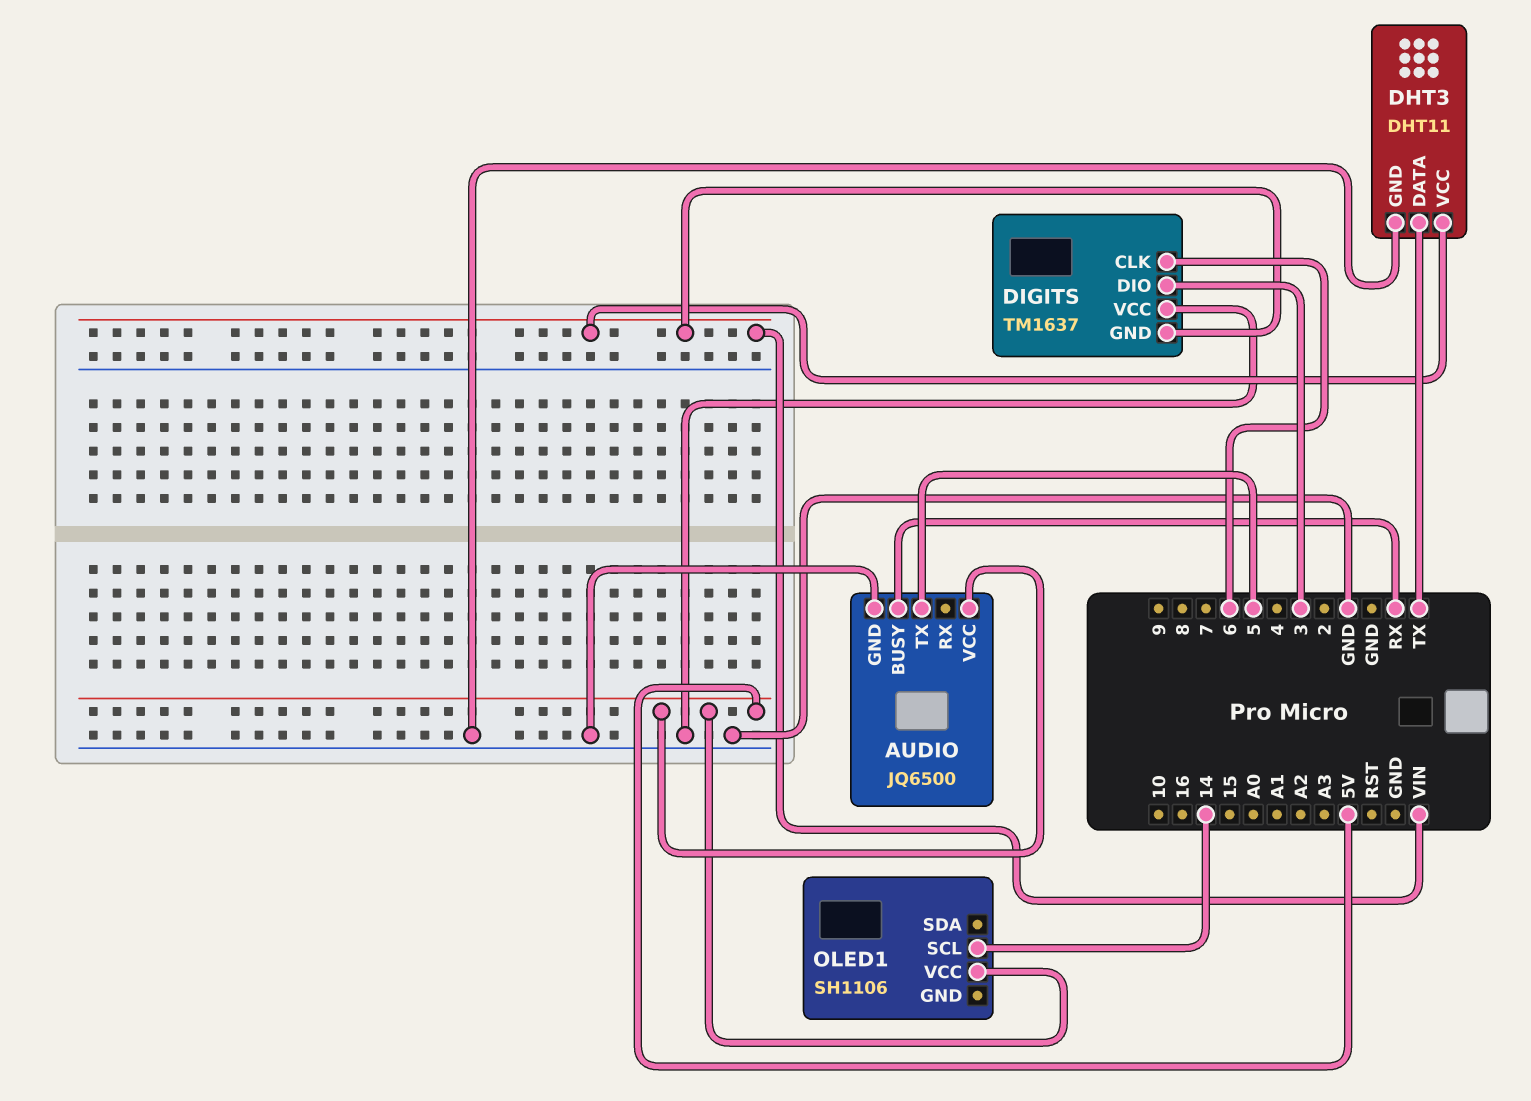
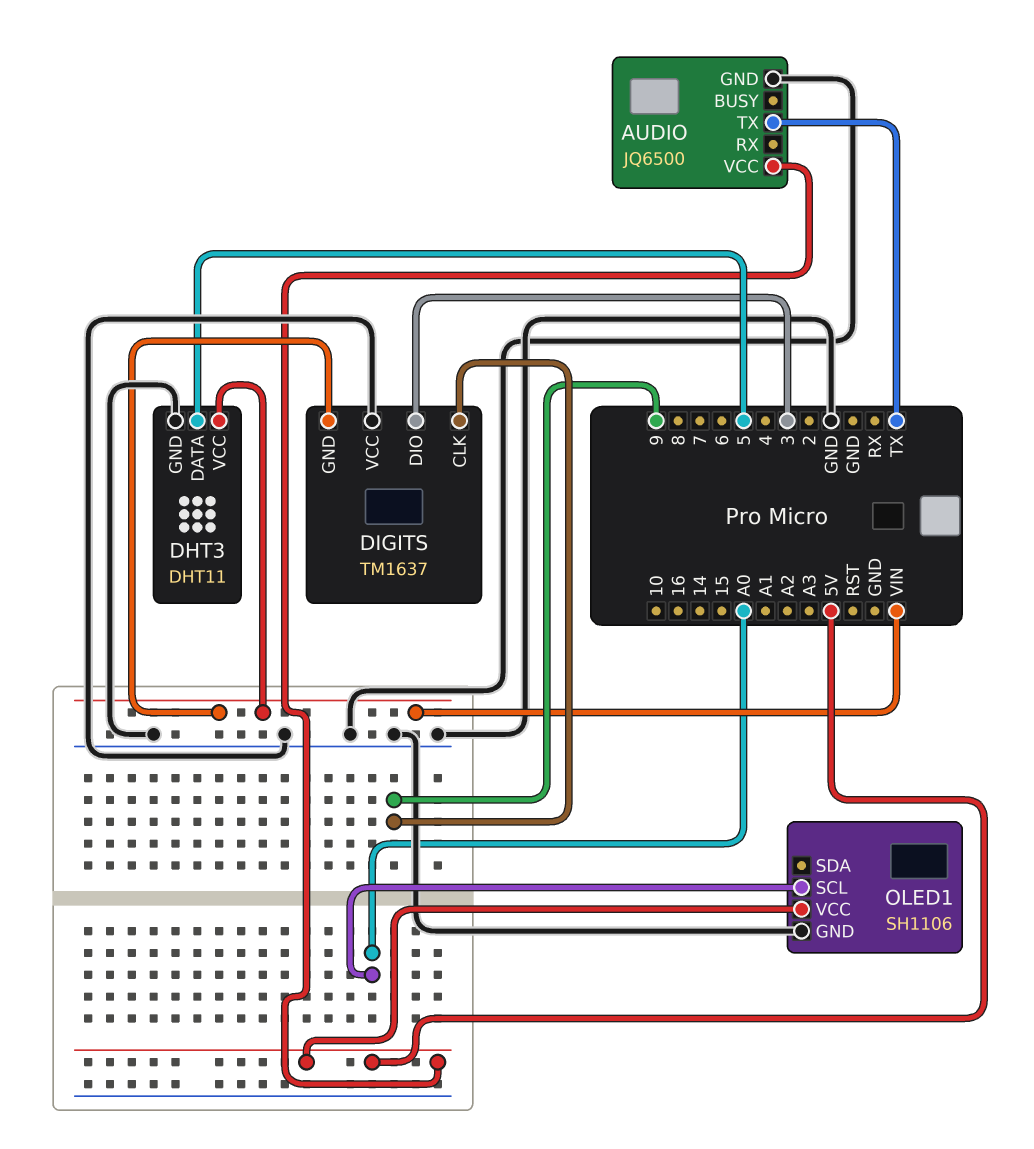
AUDIO pin BUSY: RX -> none
AUDIO pin TX: 5 -> TX
DHT3 pin DATA: TX -> 5
DIGITS pin CLK: 6 -> 9
OLED1 pin GND: none -> GND
OLED1 pin SCL: 14 -> A0

